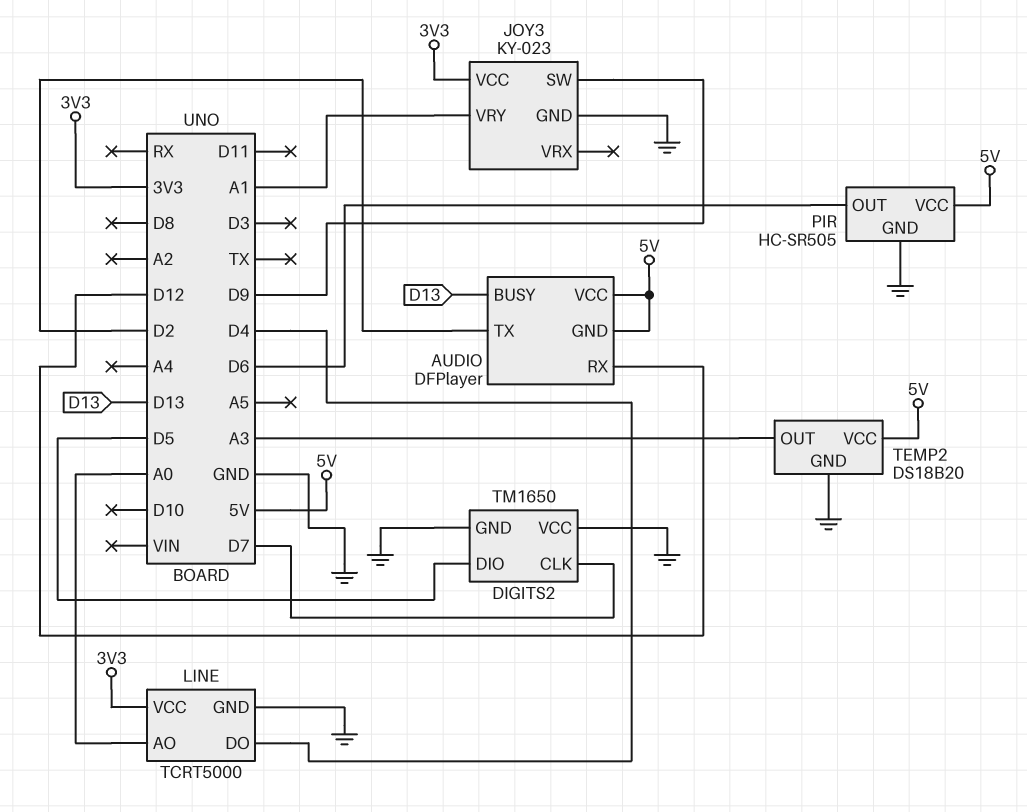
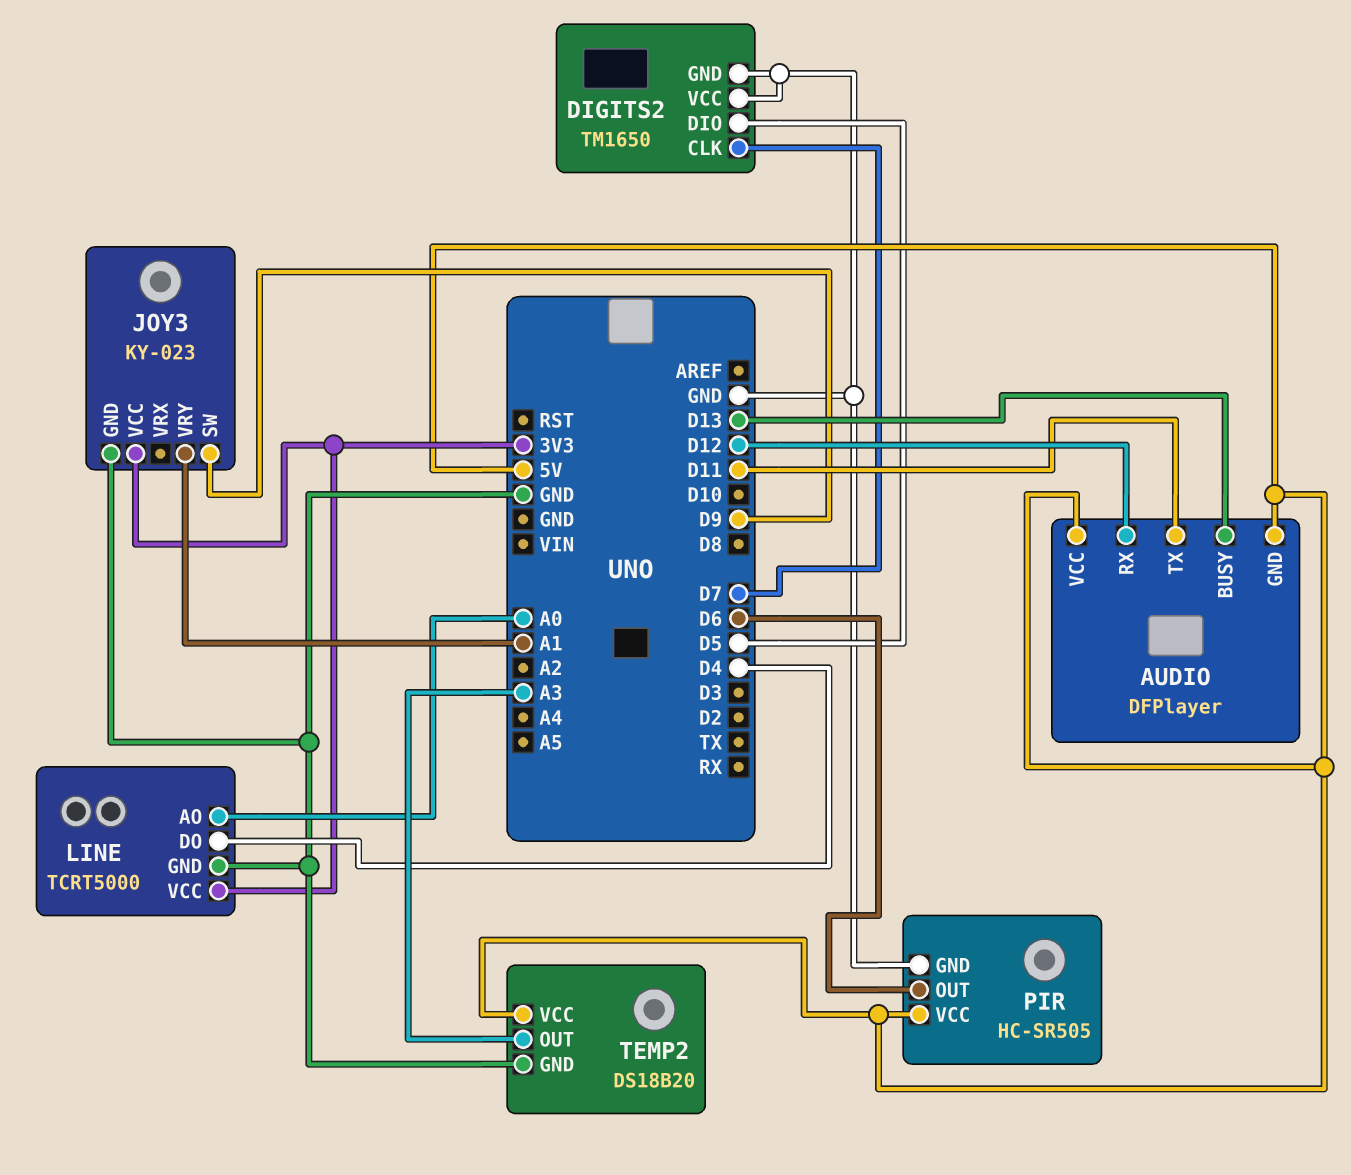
AUDIO pin TX: D2 -> D11

